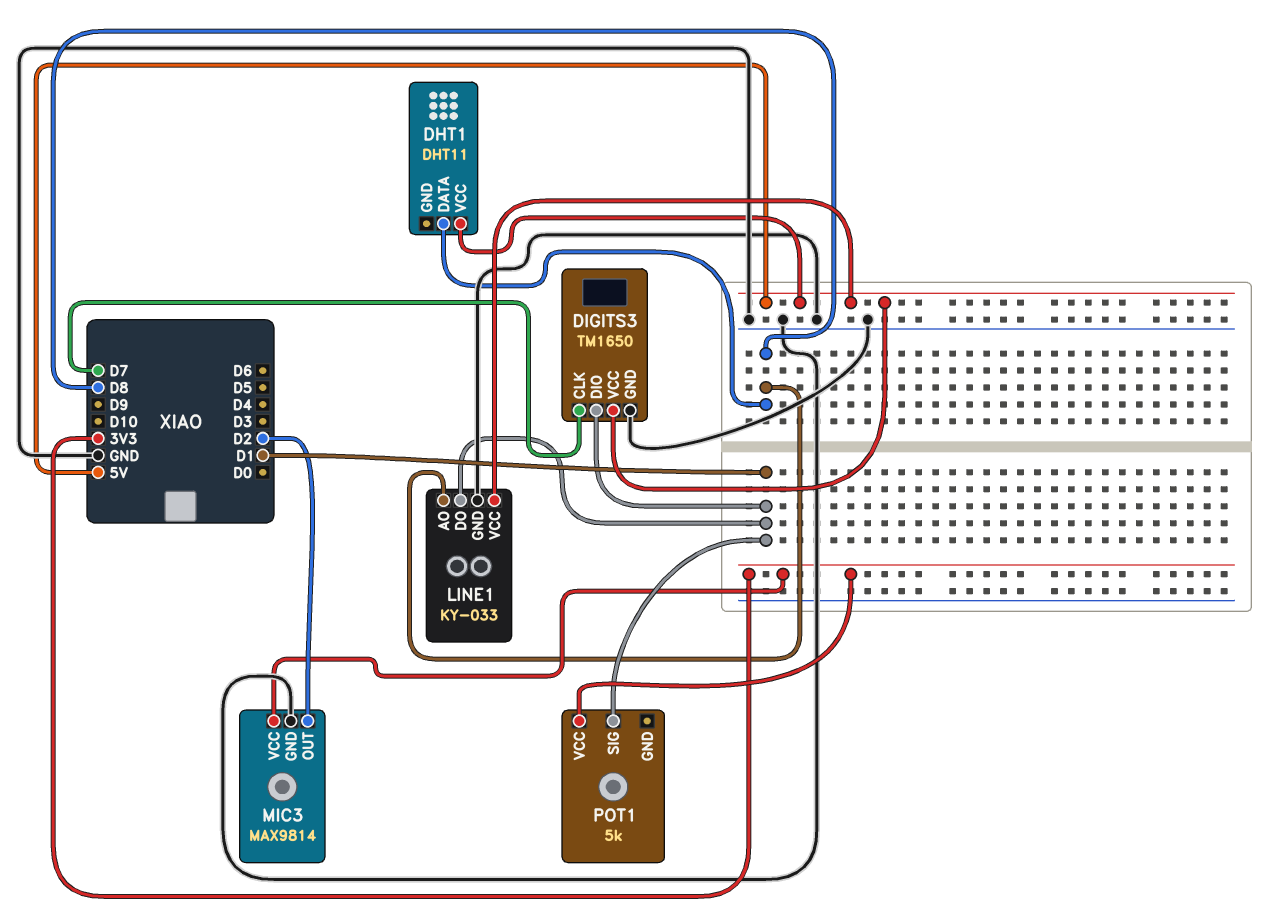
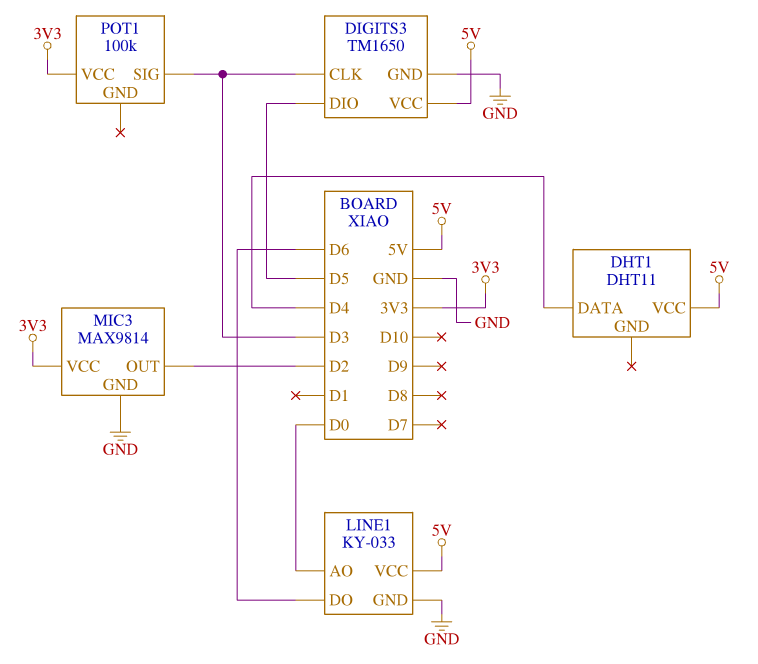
DHT1 pin DATA: D8 -> D4
DIGITS3 pin CLK: D7 -> D3
DIGITS3 pin DIO: D1 -> D5
LINE1 pin AO: D8 -> D0
LINE1 pin DO: D1 -> D6
POT1: 5k -> 100k
POT1 pin SIG: D1 -> D3

